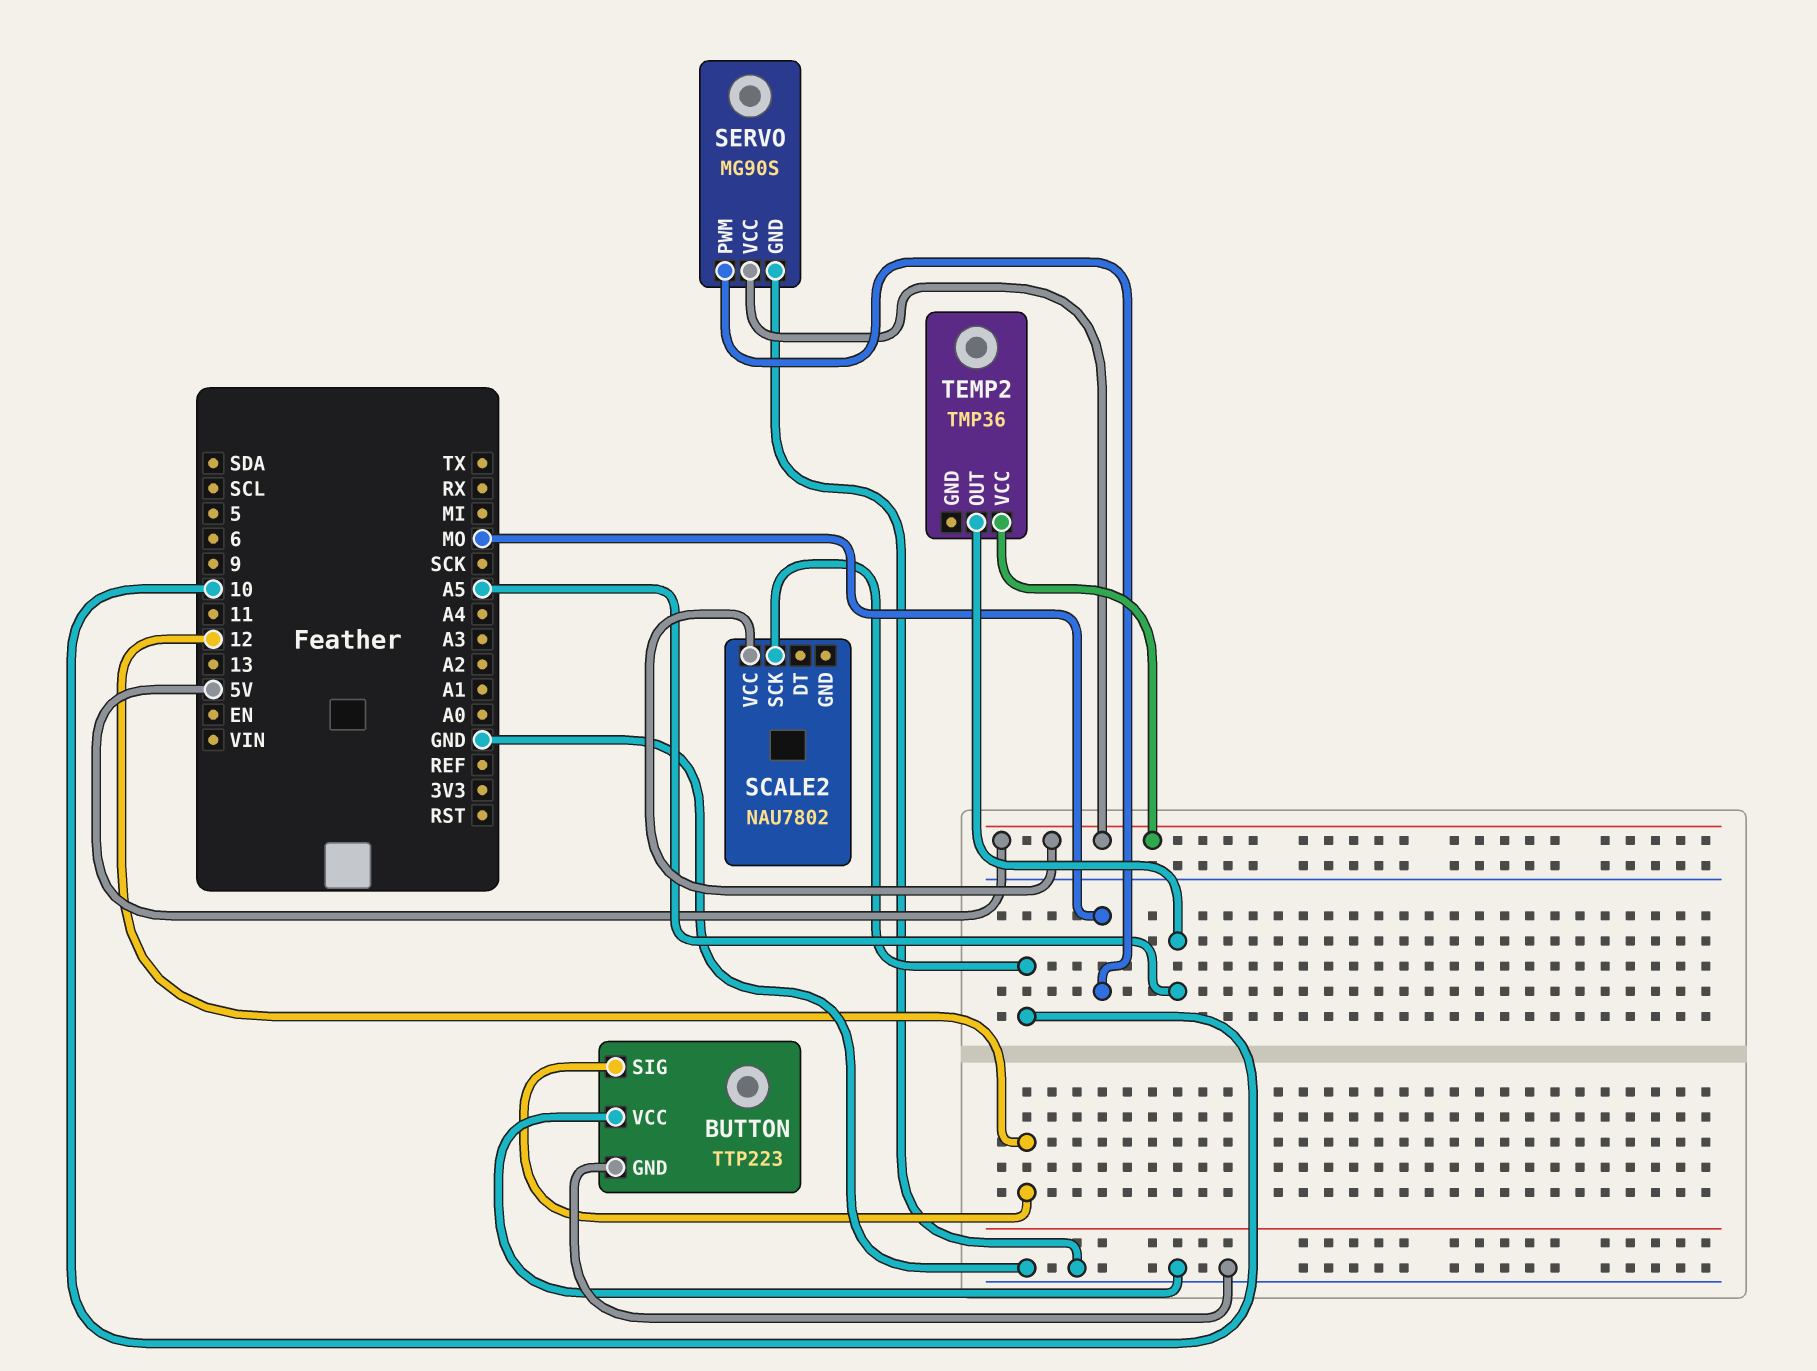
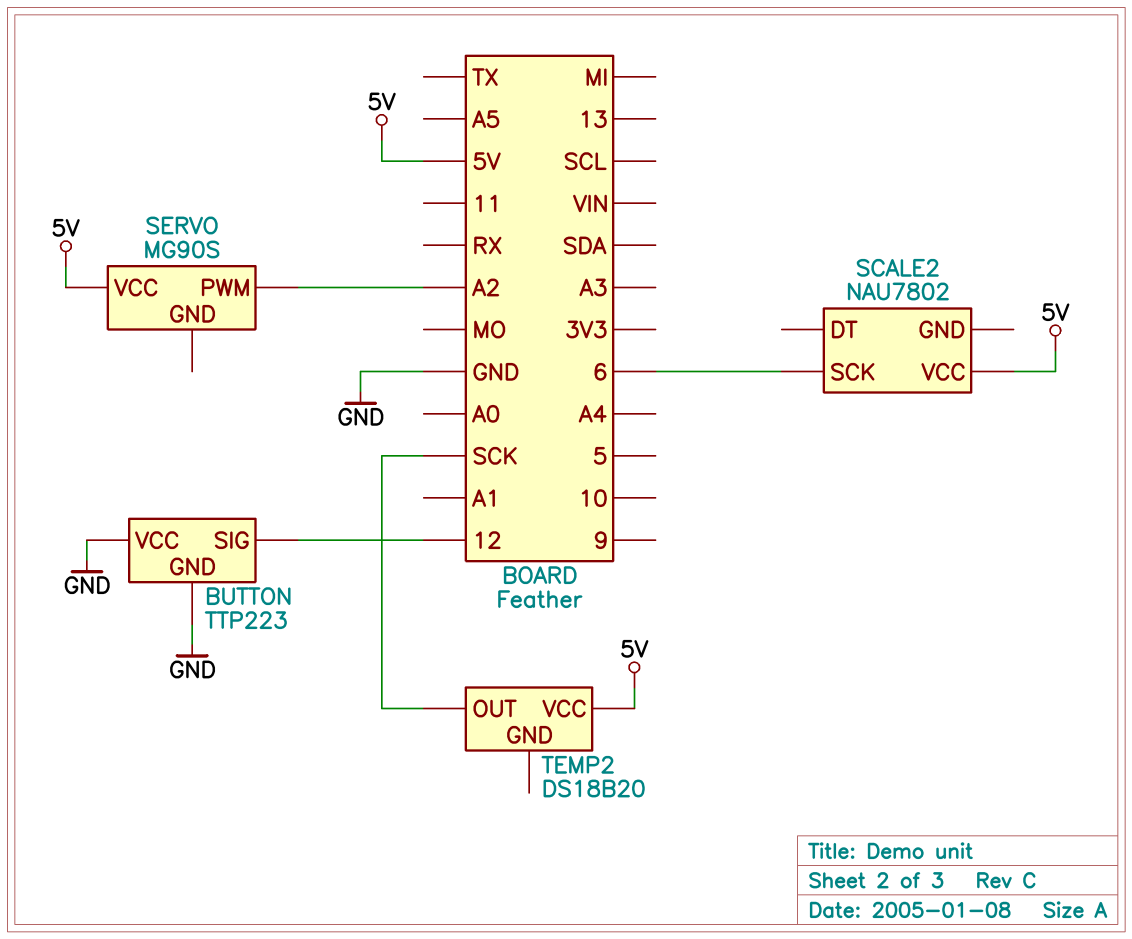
SCALE2 pin SCK: 10 -> 6
SERVO pin GND: GND -> none
SERVO pin PWM: MO -> A2
TEMP2: TMP36 -> DS18B20
TEMP2 pin OUT: A5 -> SCK

